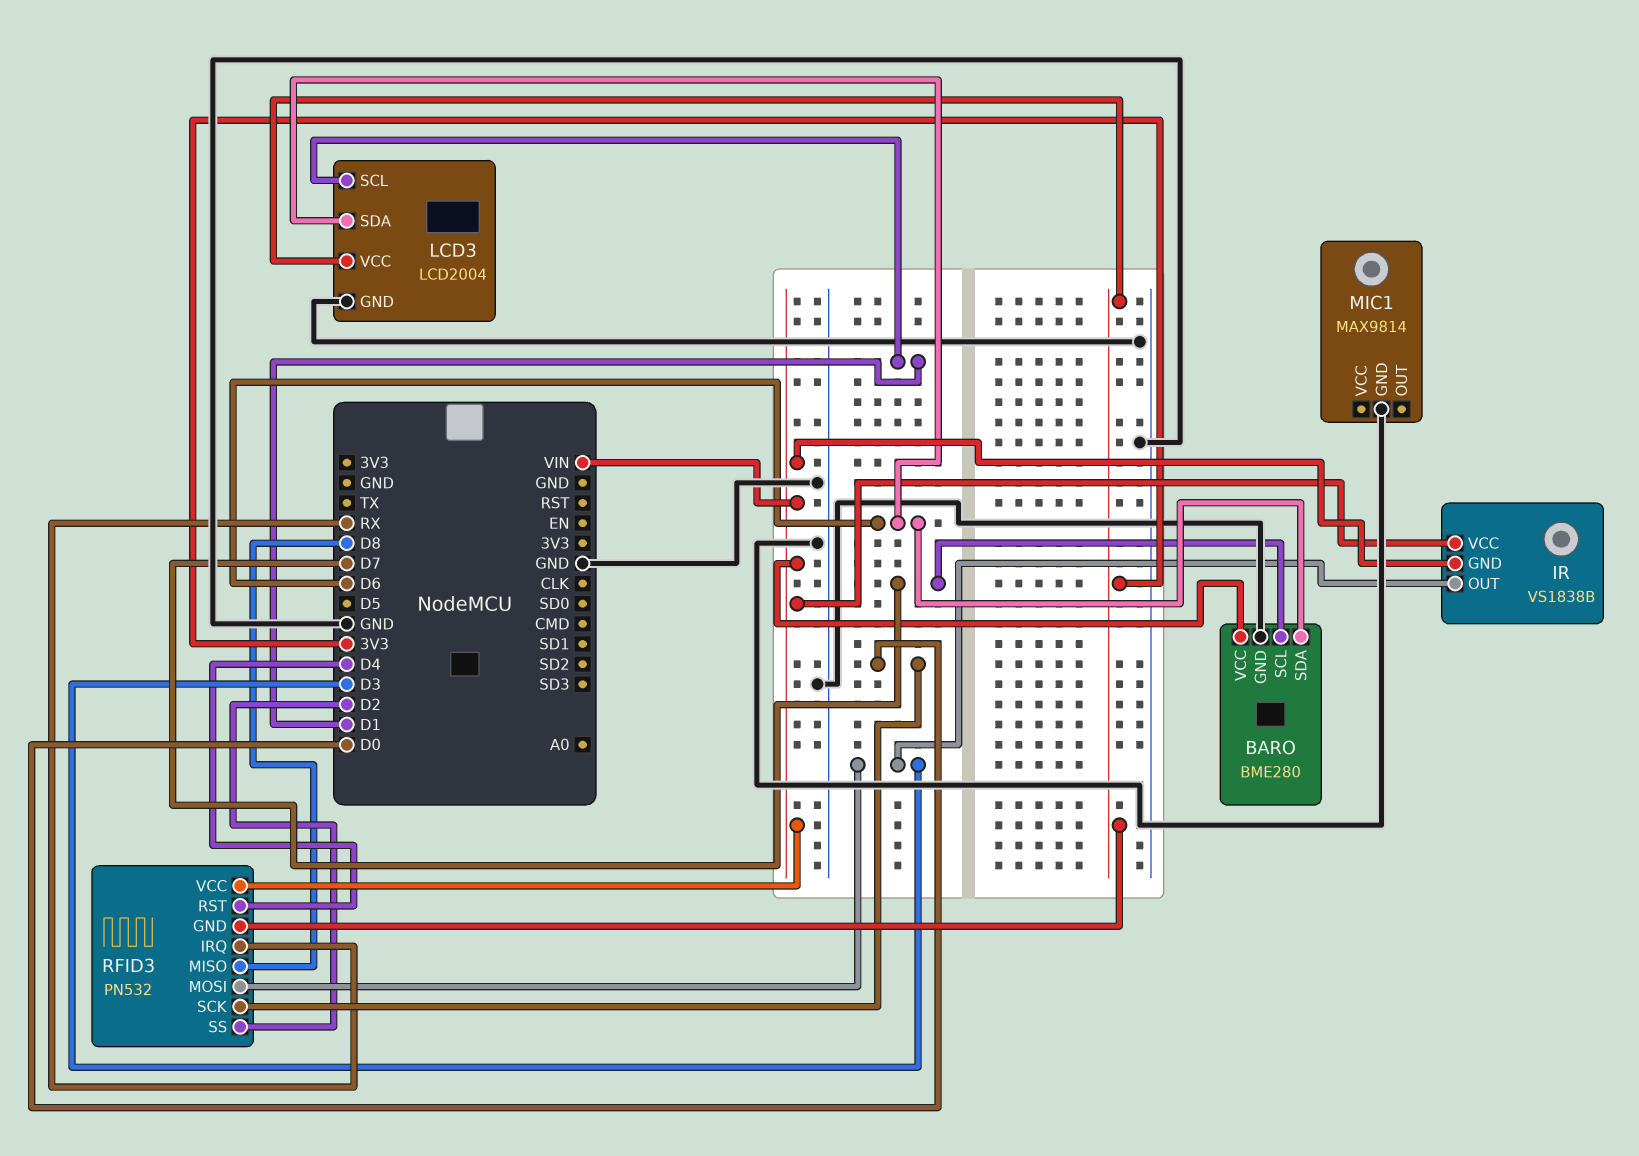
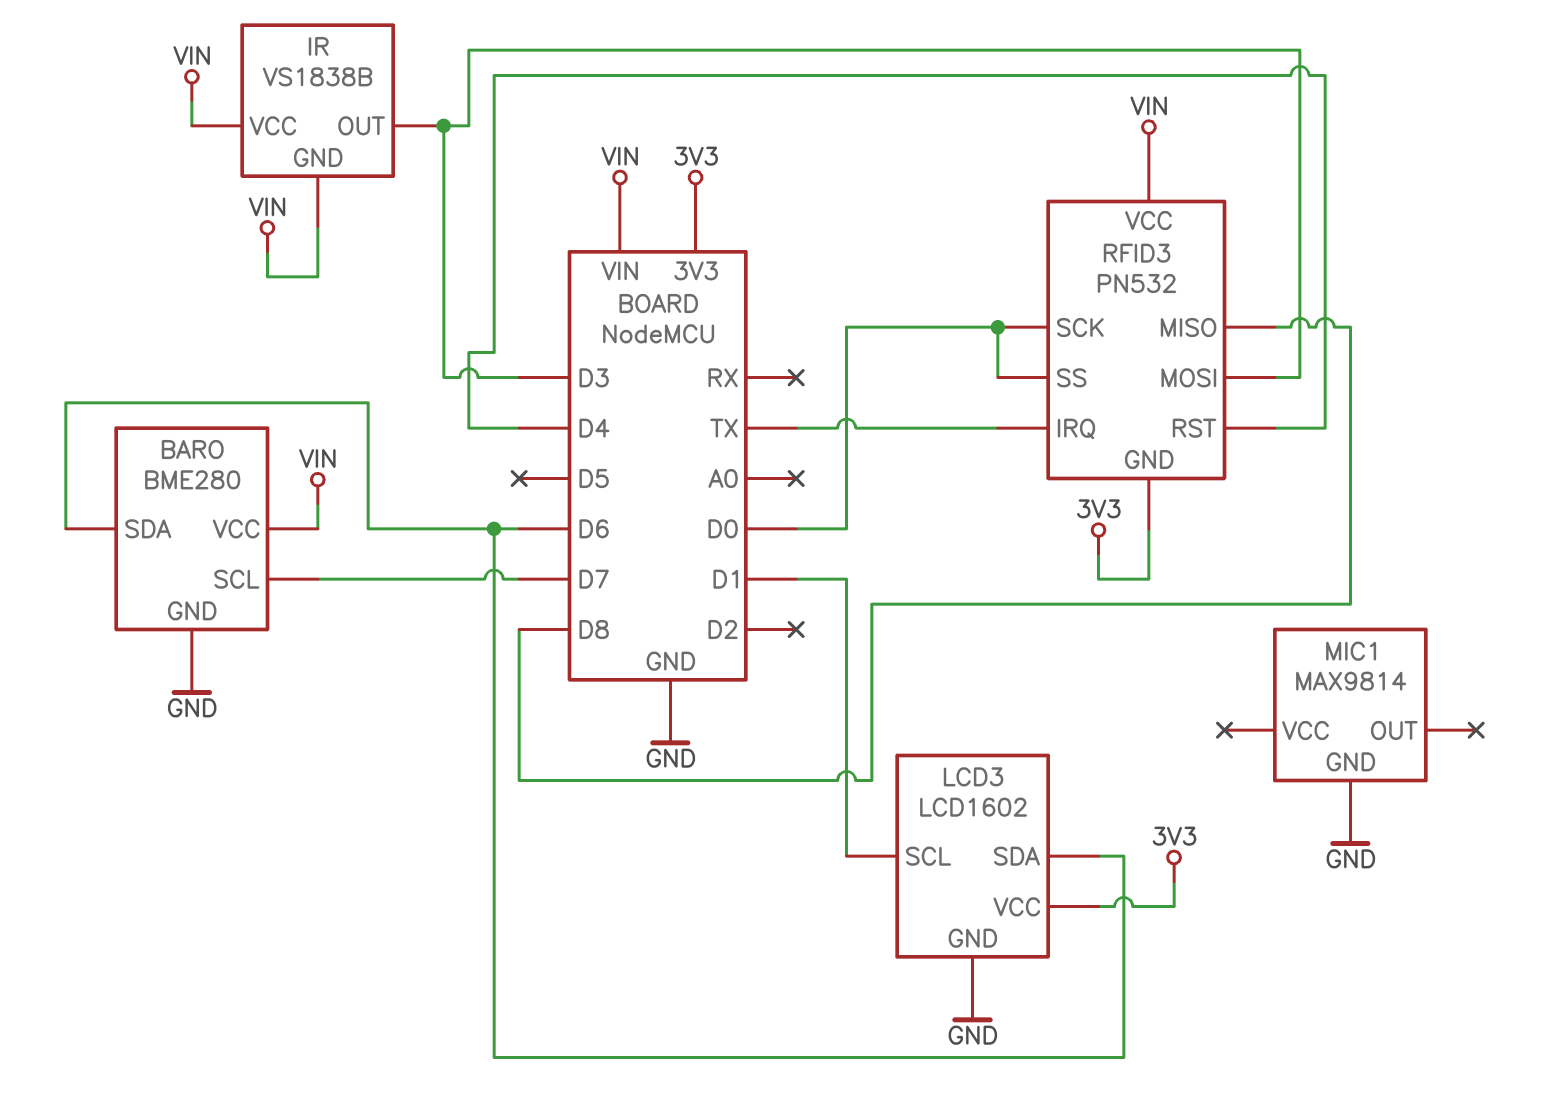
LCD3: LCD2004 -> LCD1602
RFID3 pin IRQ: RX -> TX
RFID3 pin SS: D2 -> D0

